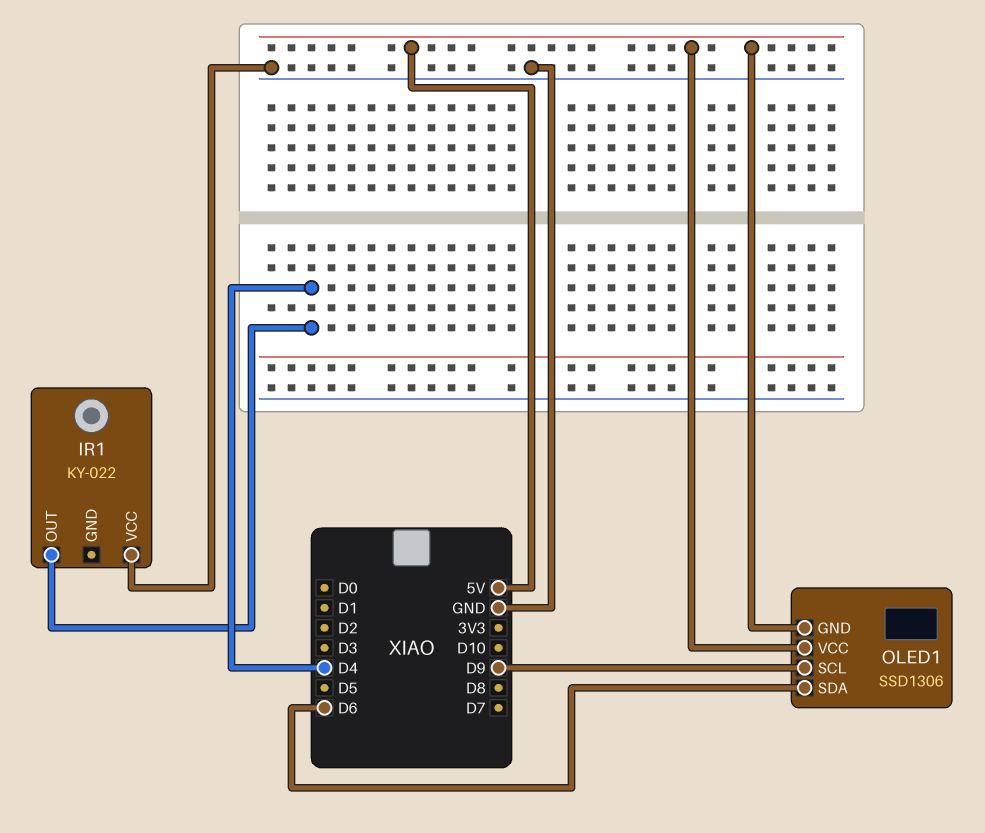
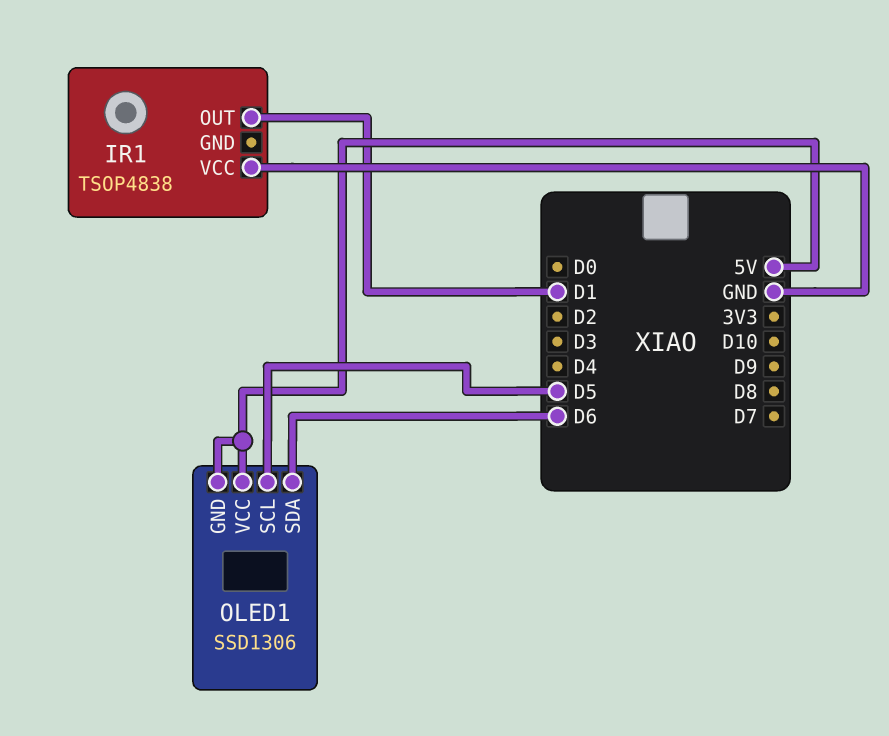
IR1: KY-022 -> TSOP4838
IR1 pin OUT: D4 -> D1
OLED1 pin SCL: D9 -> D5

